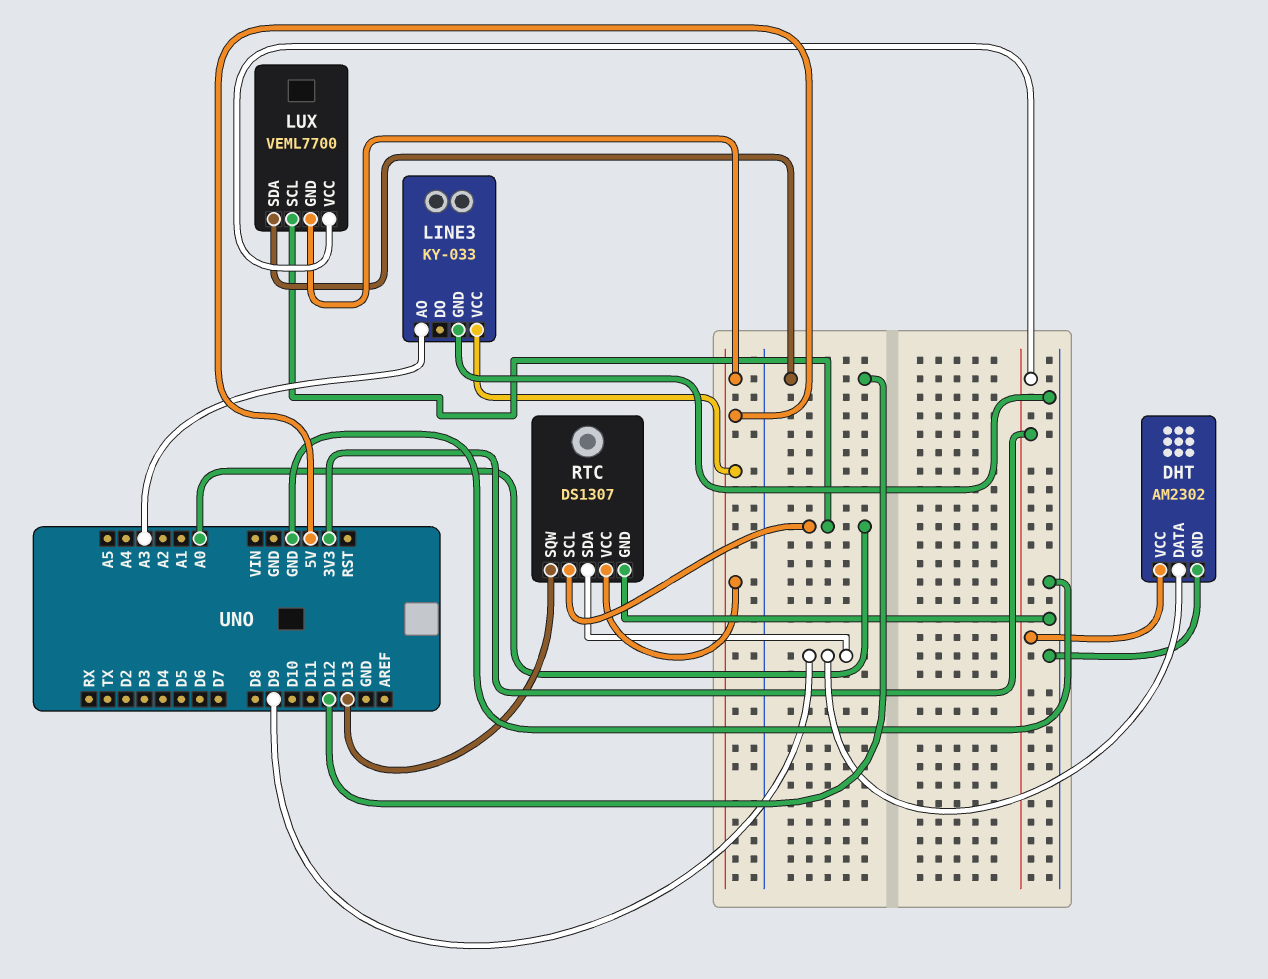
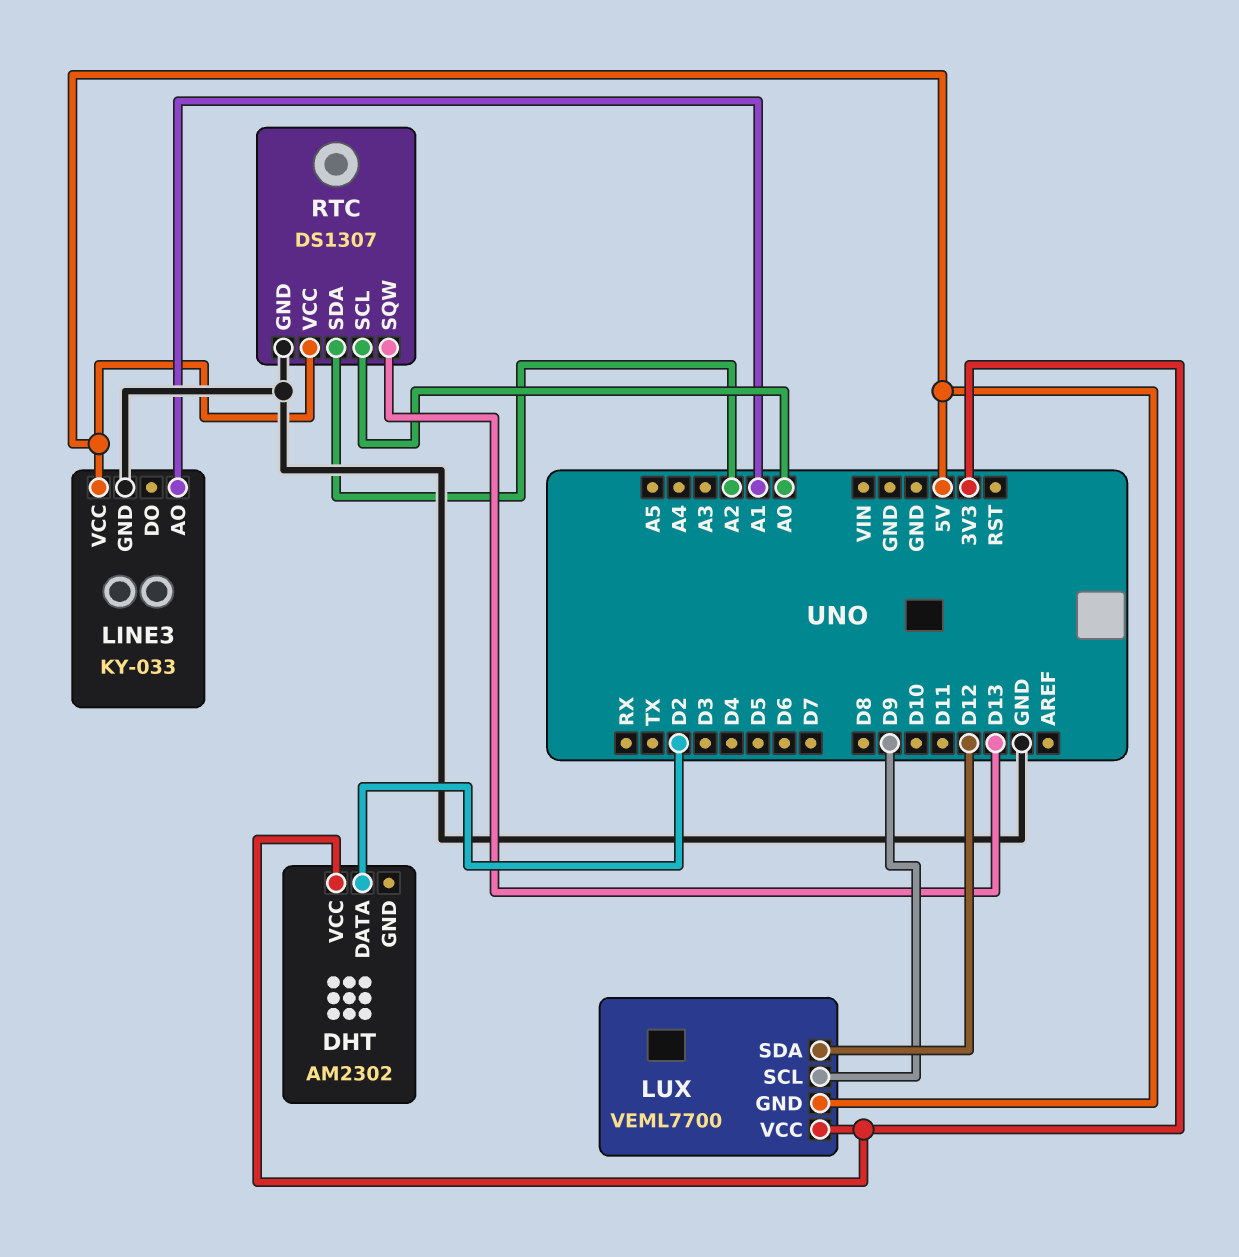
DHT pin DATA: D9 -> D2
DHT pin GND: GND -> none
LINE3 pin AO: A3 -> A1
LUX pin SCL: A0 -> D9
RTC pin SDA: D9 -> A2

